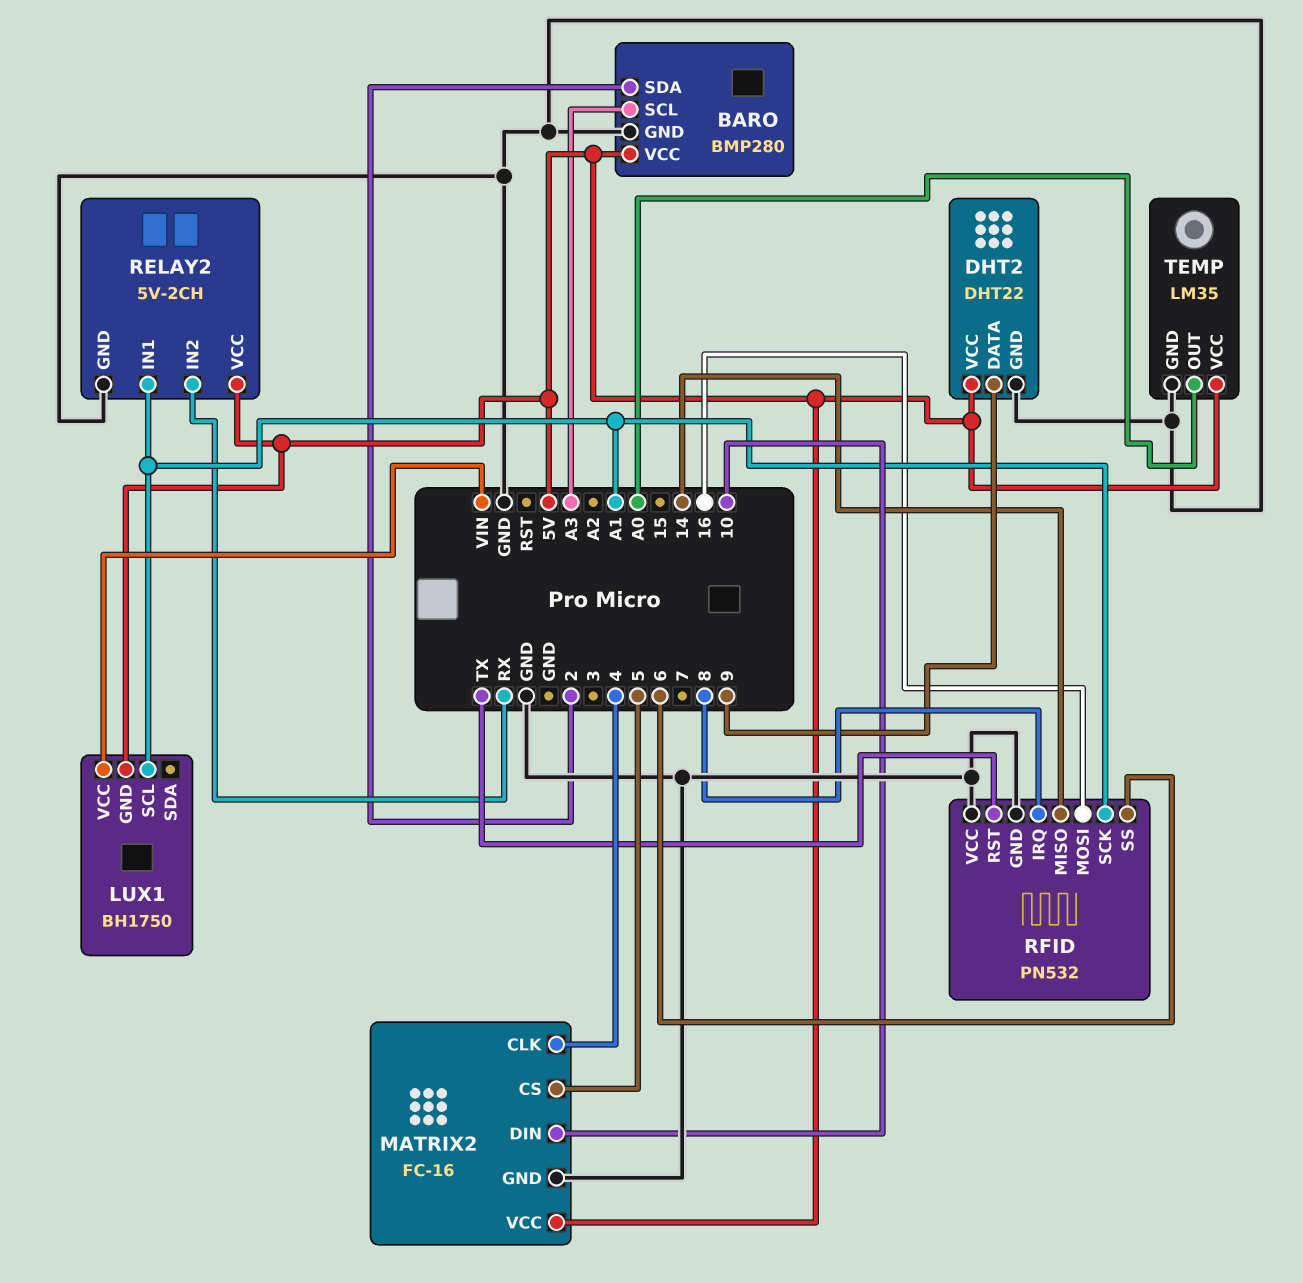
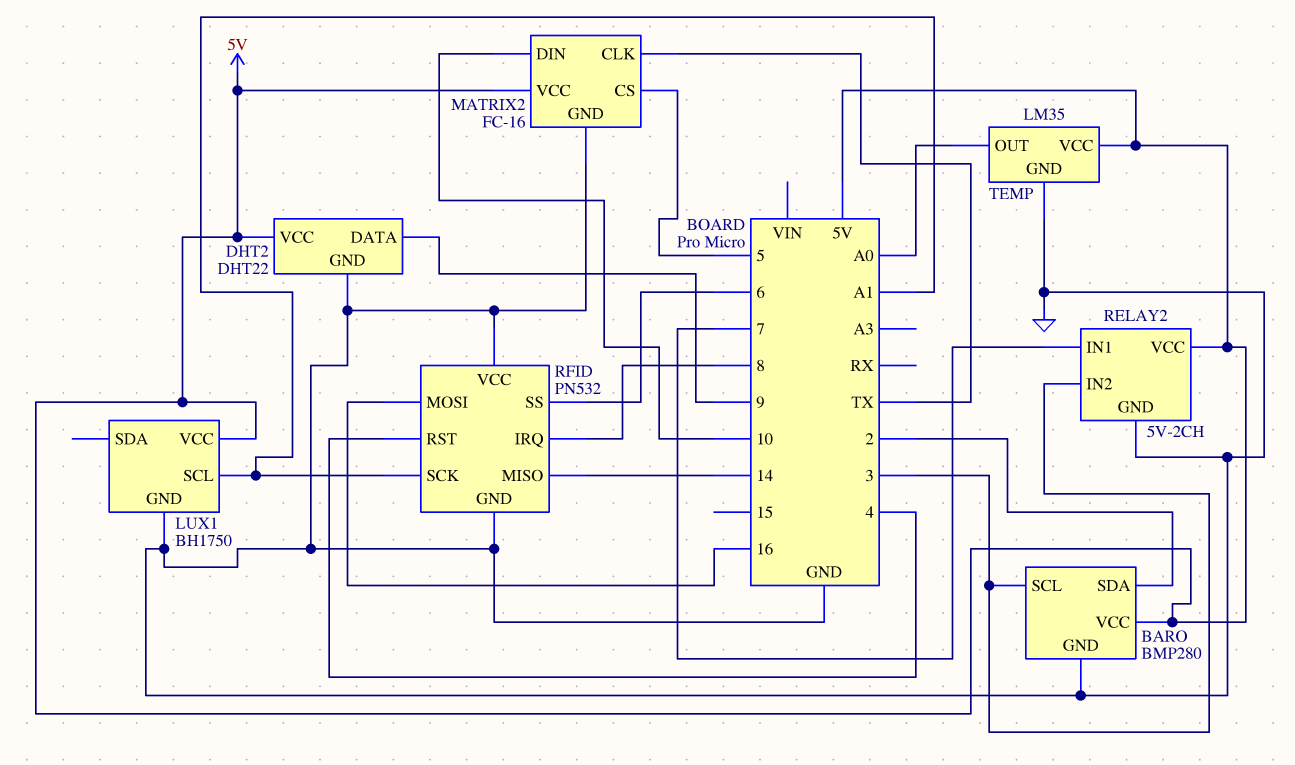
BARO pin SCL: A3 -> 3
LUX1 pin GND: 5V -> GND
LUX1 pin VCC: VIN -> 5V
MATRIX2 pin CLK: 4 -> TX
RELAY2 pin IN1: A1 -> 7
RELAY2 pin IN2: RX -> 3
RFID pin RST: TX -> 4

